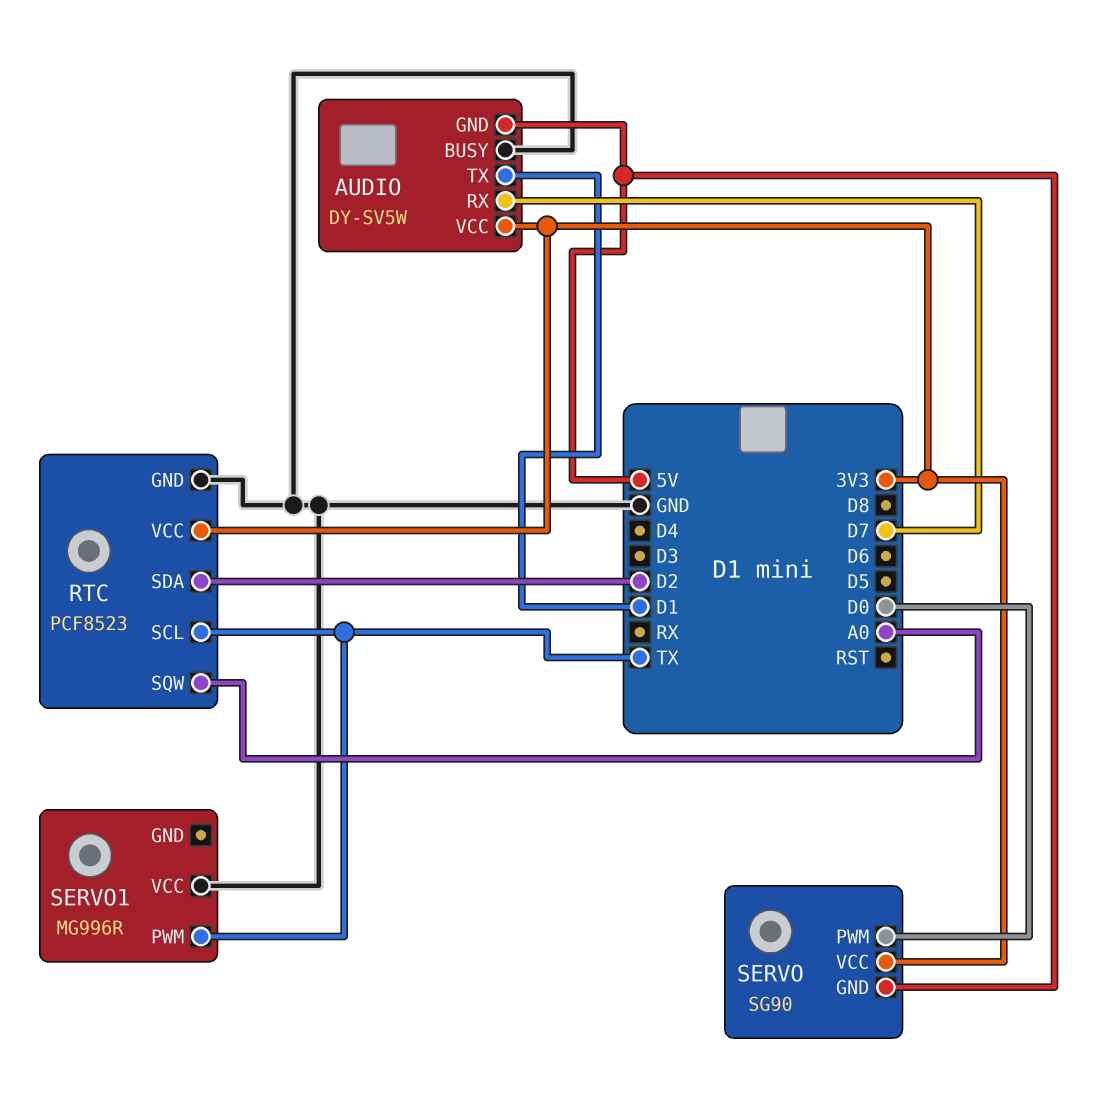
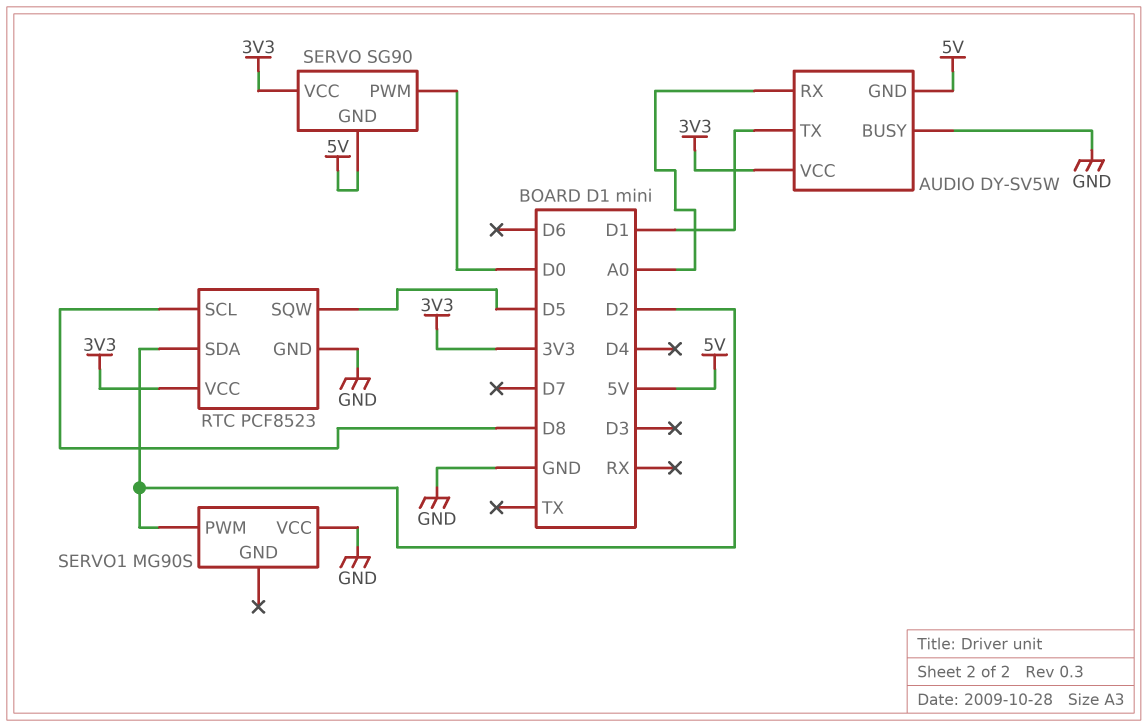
AUDIO pin RX: D7 -> A0
RTC pin SCL: TX -> D8
RTC pin SQW: A0 -> D5
SERVO1: MG996R -> MG90S
SERVO1 pin PWM: TX -> D2

